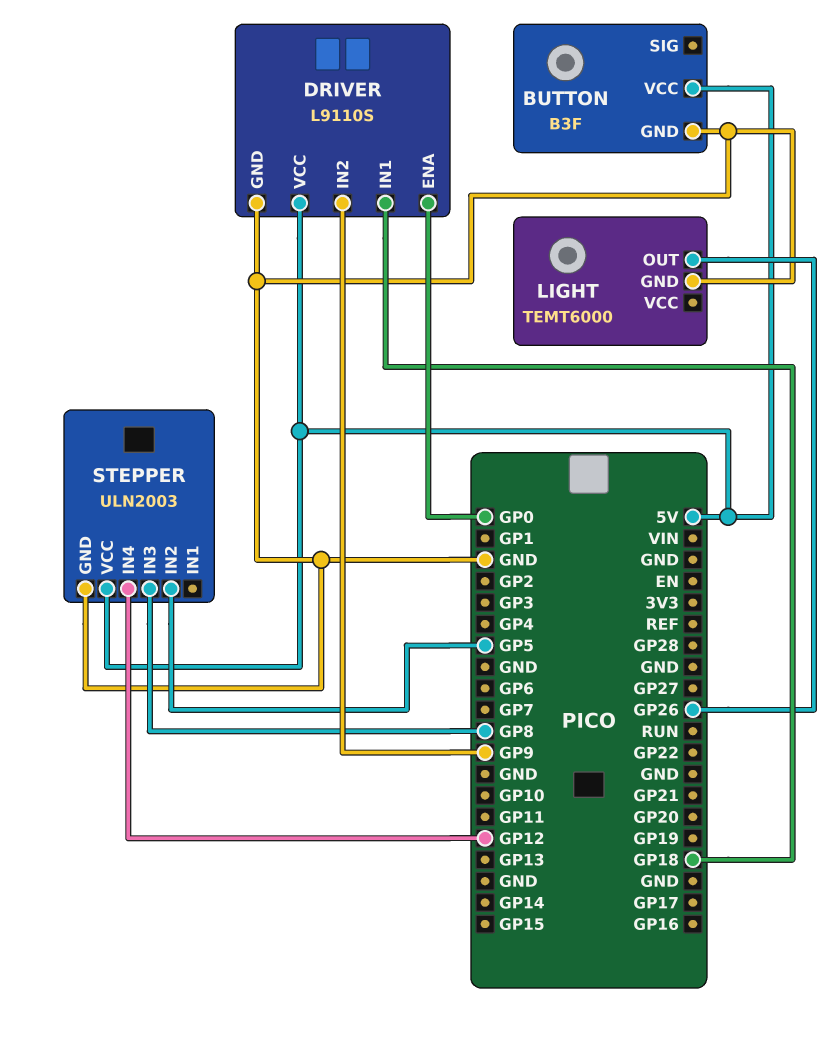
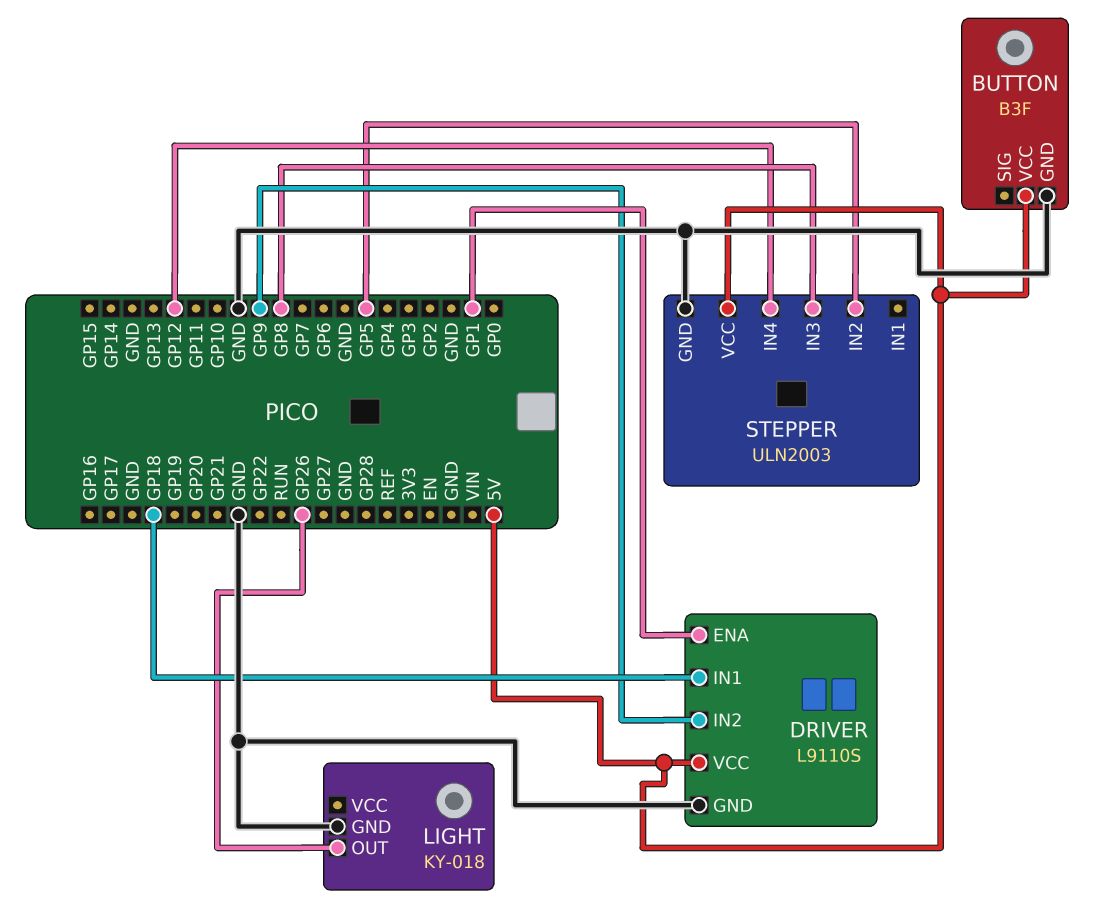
DRIVER pin ENA: GP0 -> GP1
LIGHT: TEMT6000 -> KY-018

